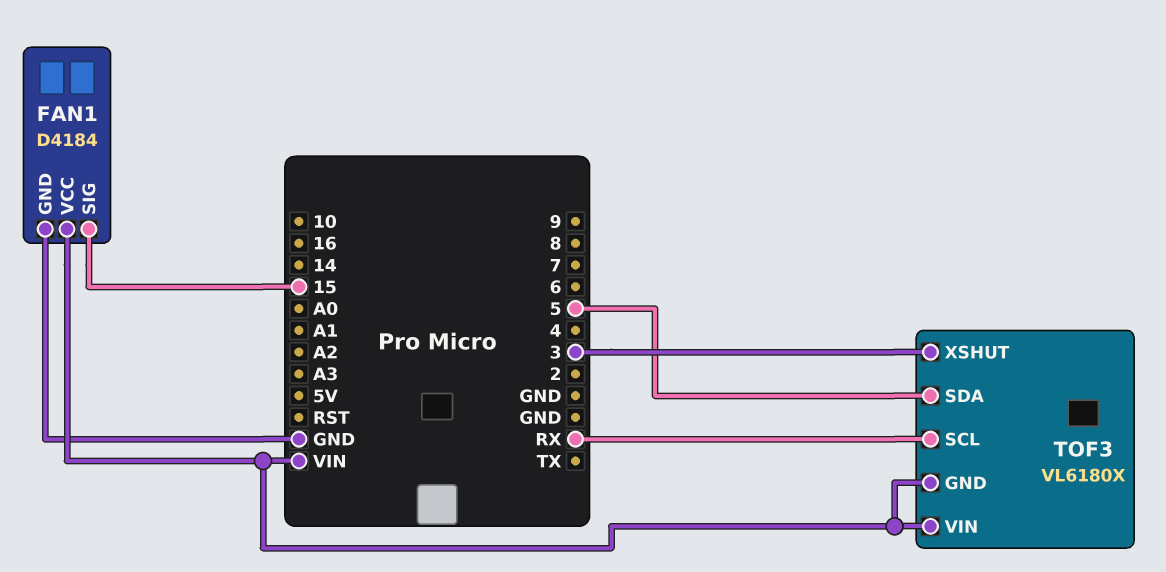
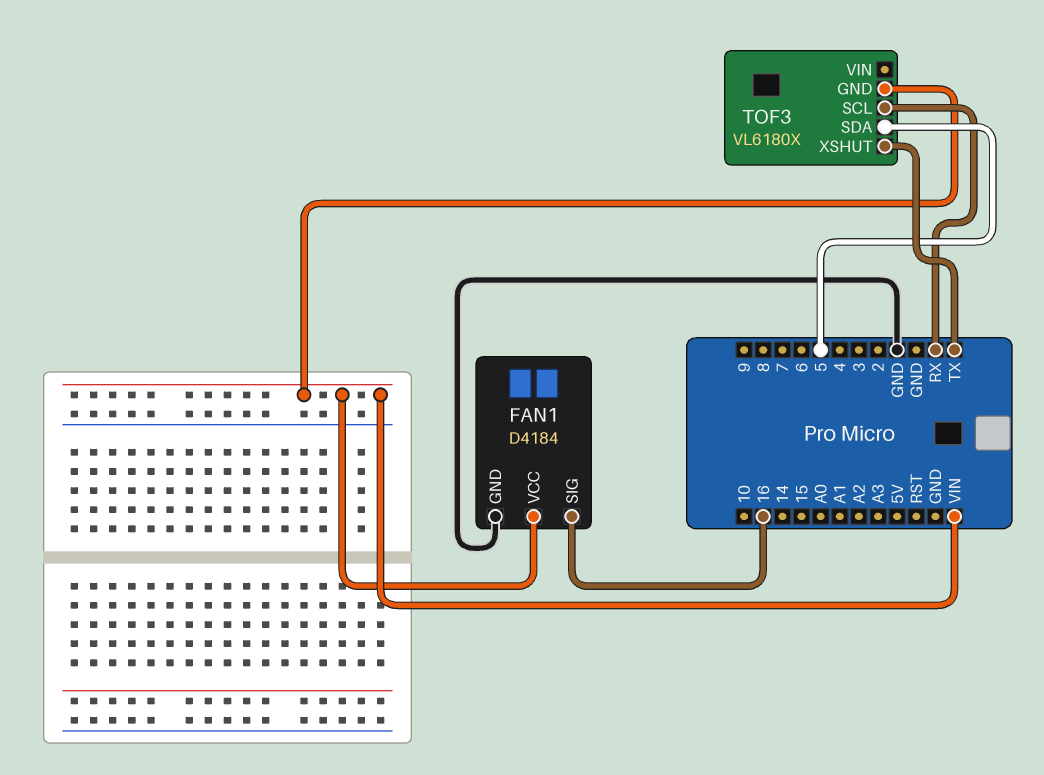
FAN1 pin SIG: 15 -> 16
TOF3 pin VIN: VIN -> none
TOF3 pin XSHUT: 3 -> TX

